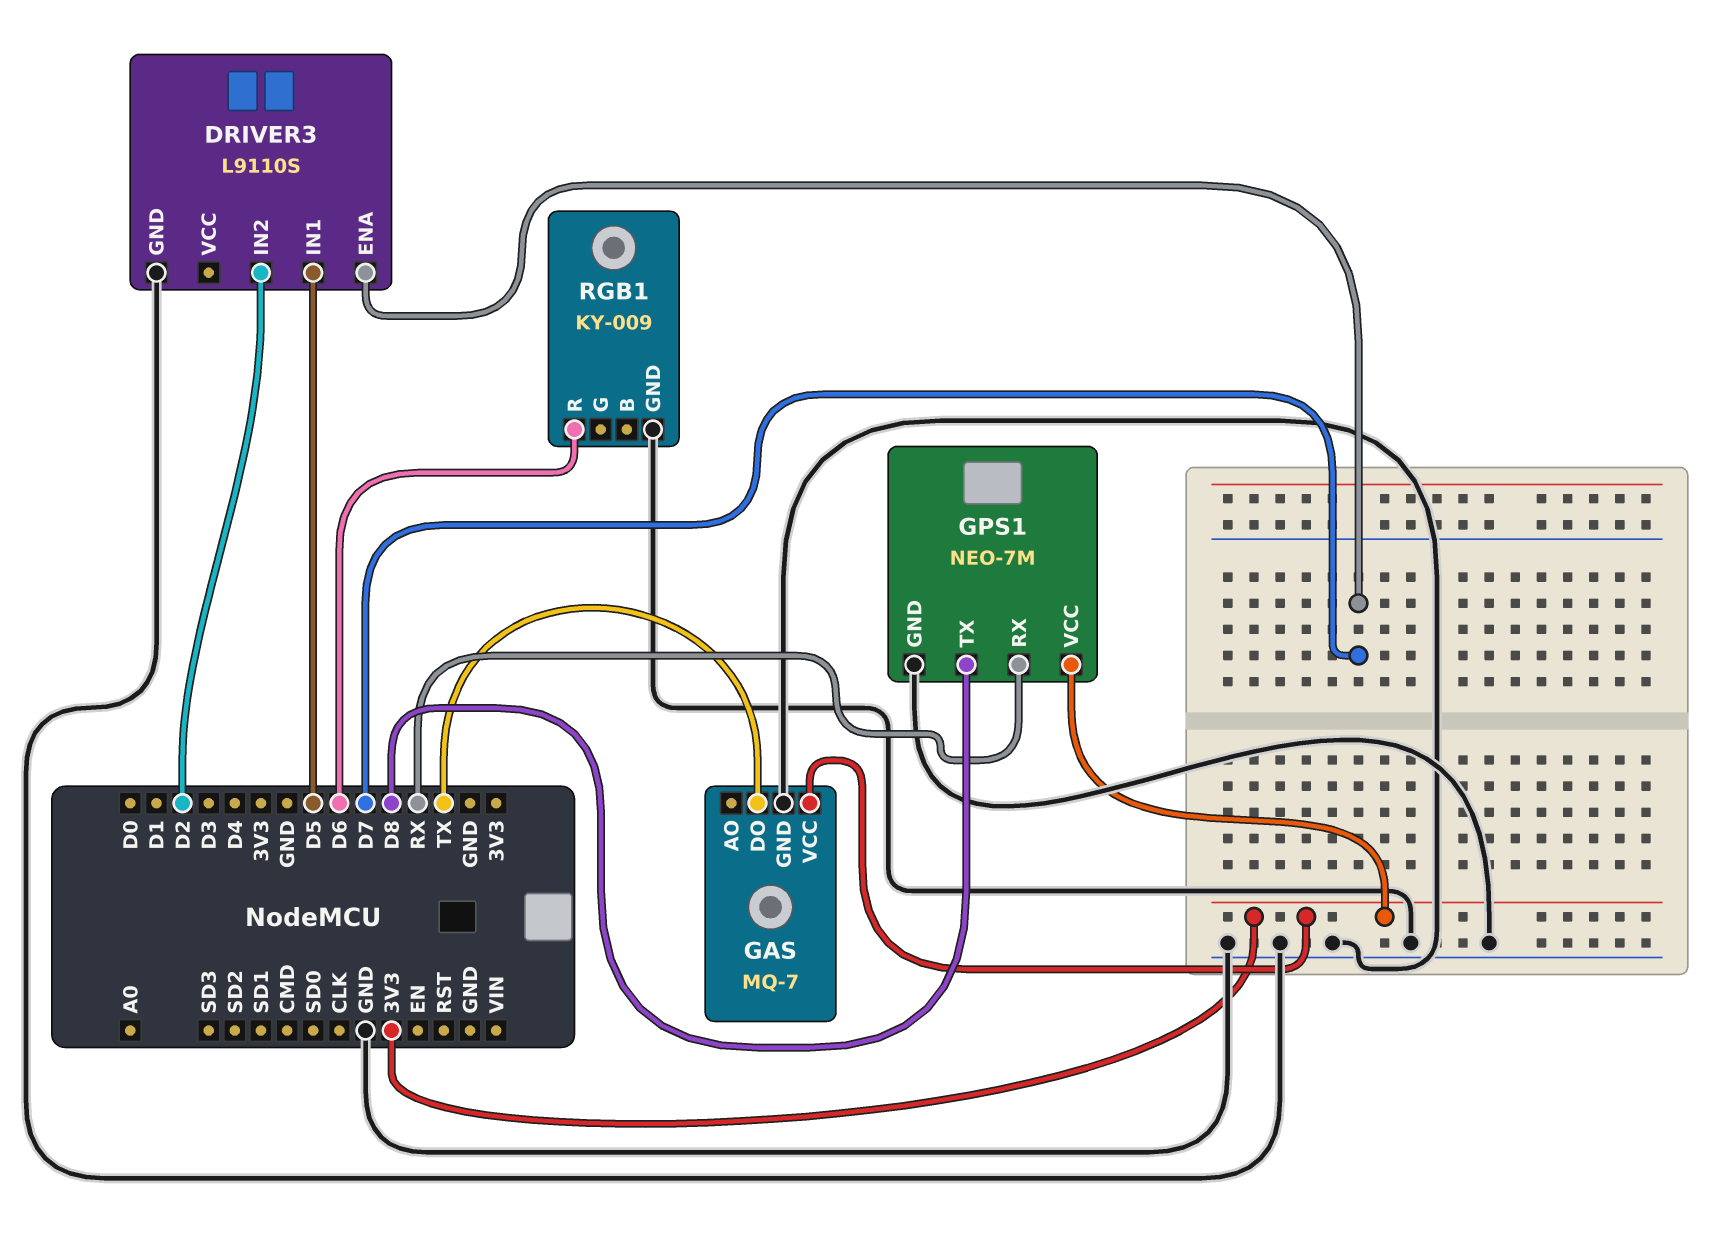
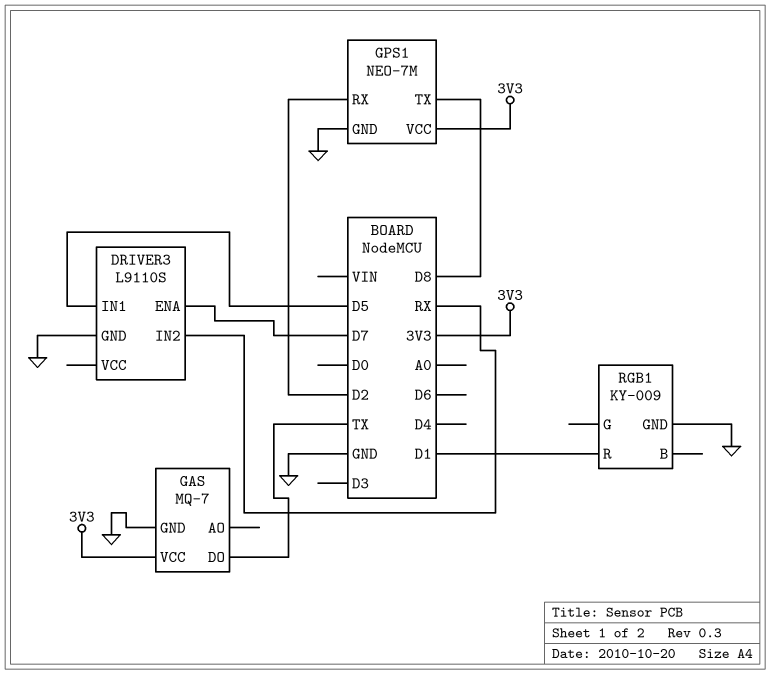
DRIVER3 pin IN2: D2 -> RX
GPS1 pin RX: RX -> D2
RGB1 pin R: D6 -> D1

